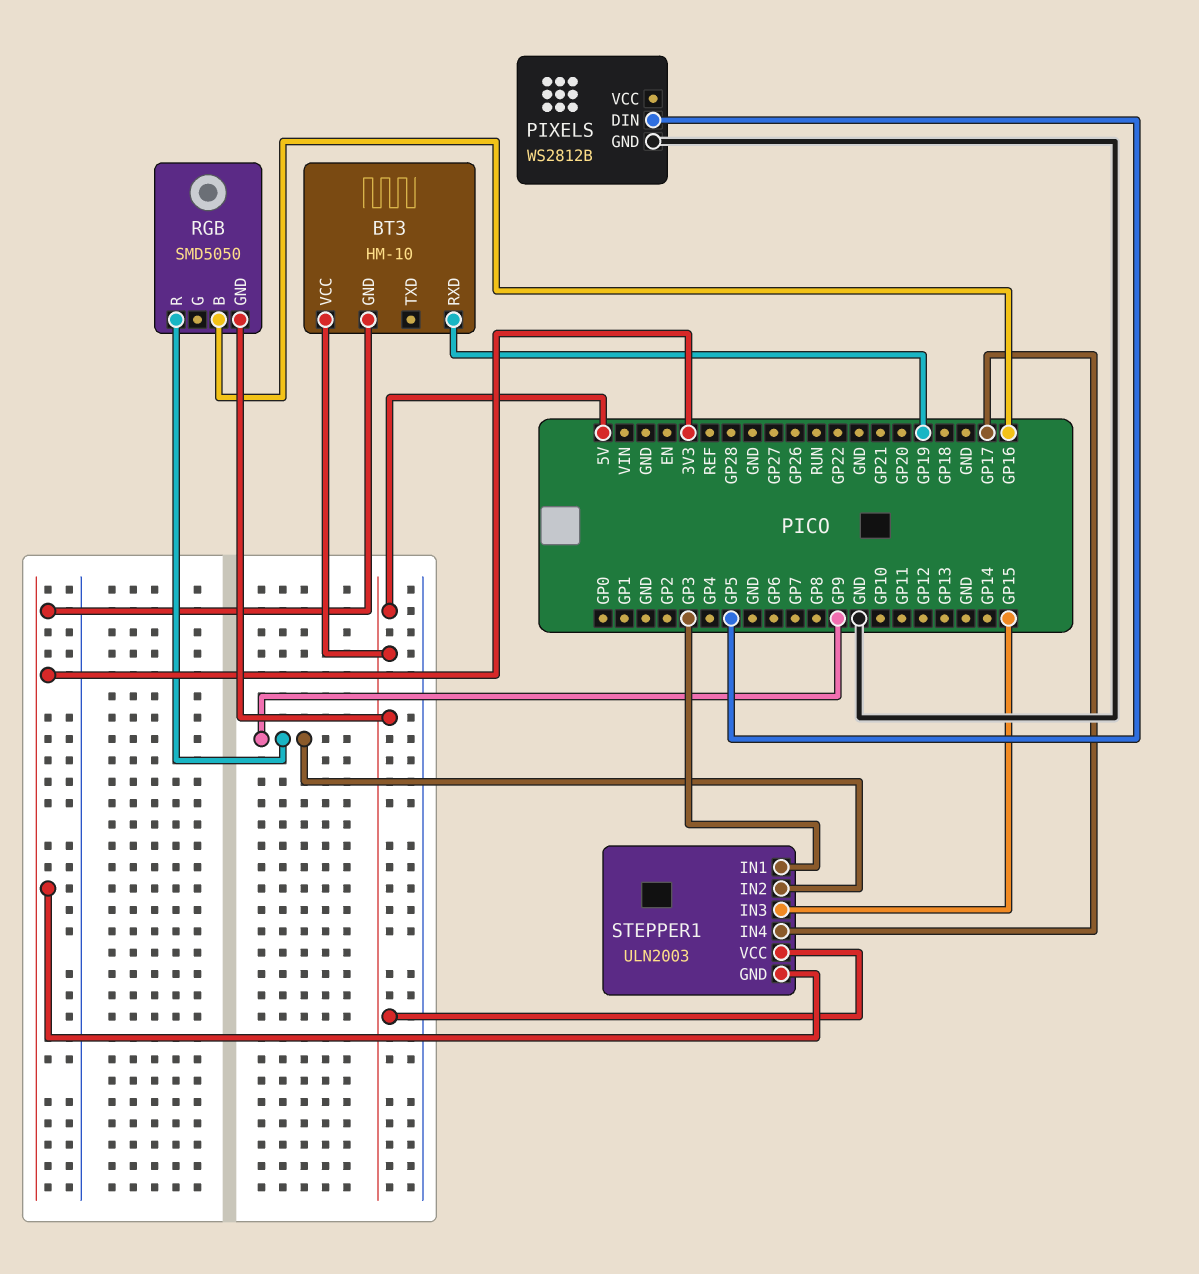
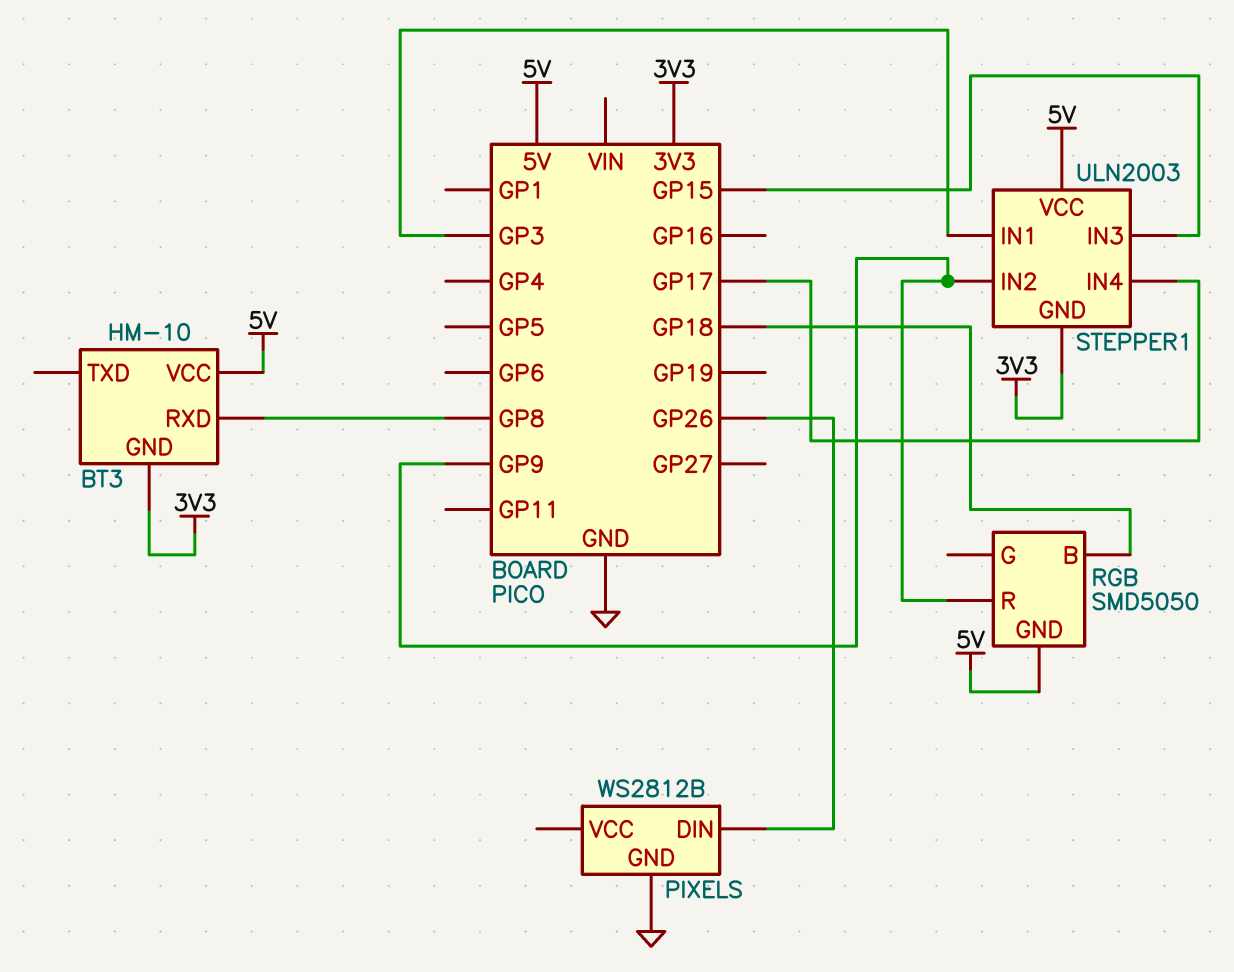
BT3 pin RXD: GP19 -> GP8
PIXELS pin DIN: GP5 -> GP26
RGB pin B: GP16 -> GP18

